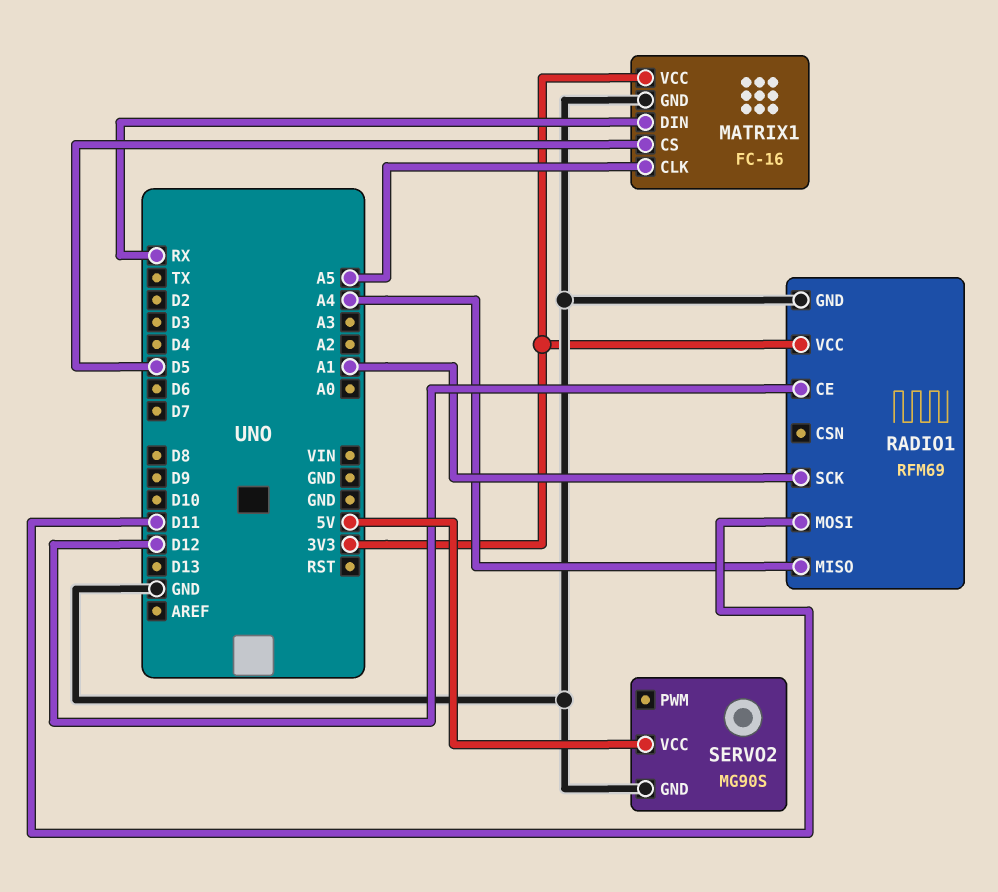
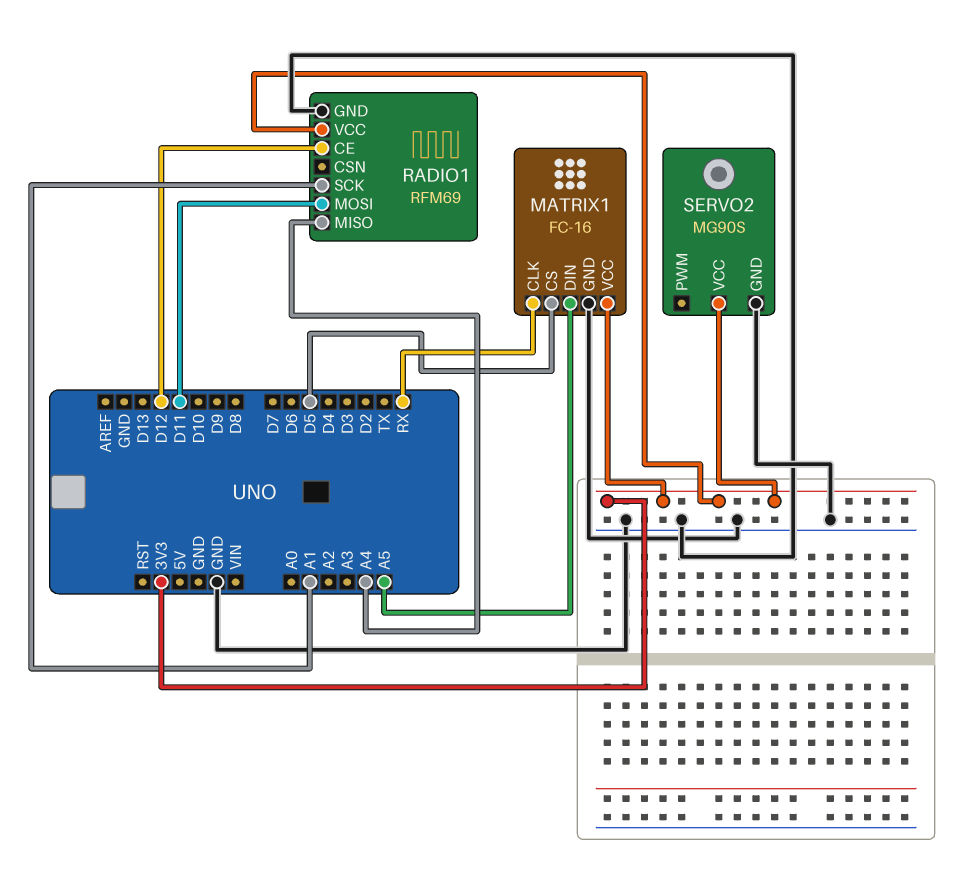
MATRIX1 pin CLK: A5 -> RX
MATRIX1 pin DIN: RX -> A5
SERVO2 pin VCC: 5V -> 3V3

